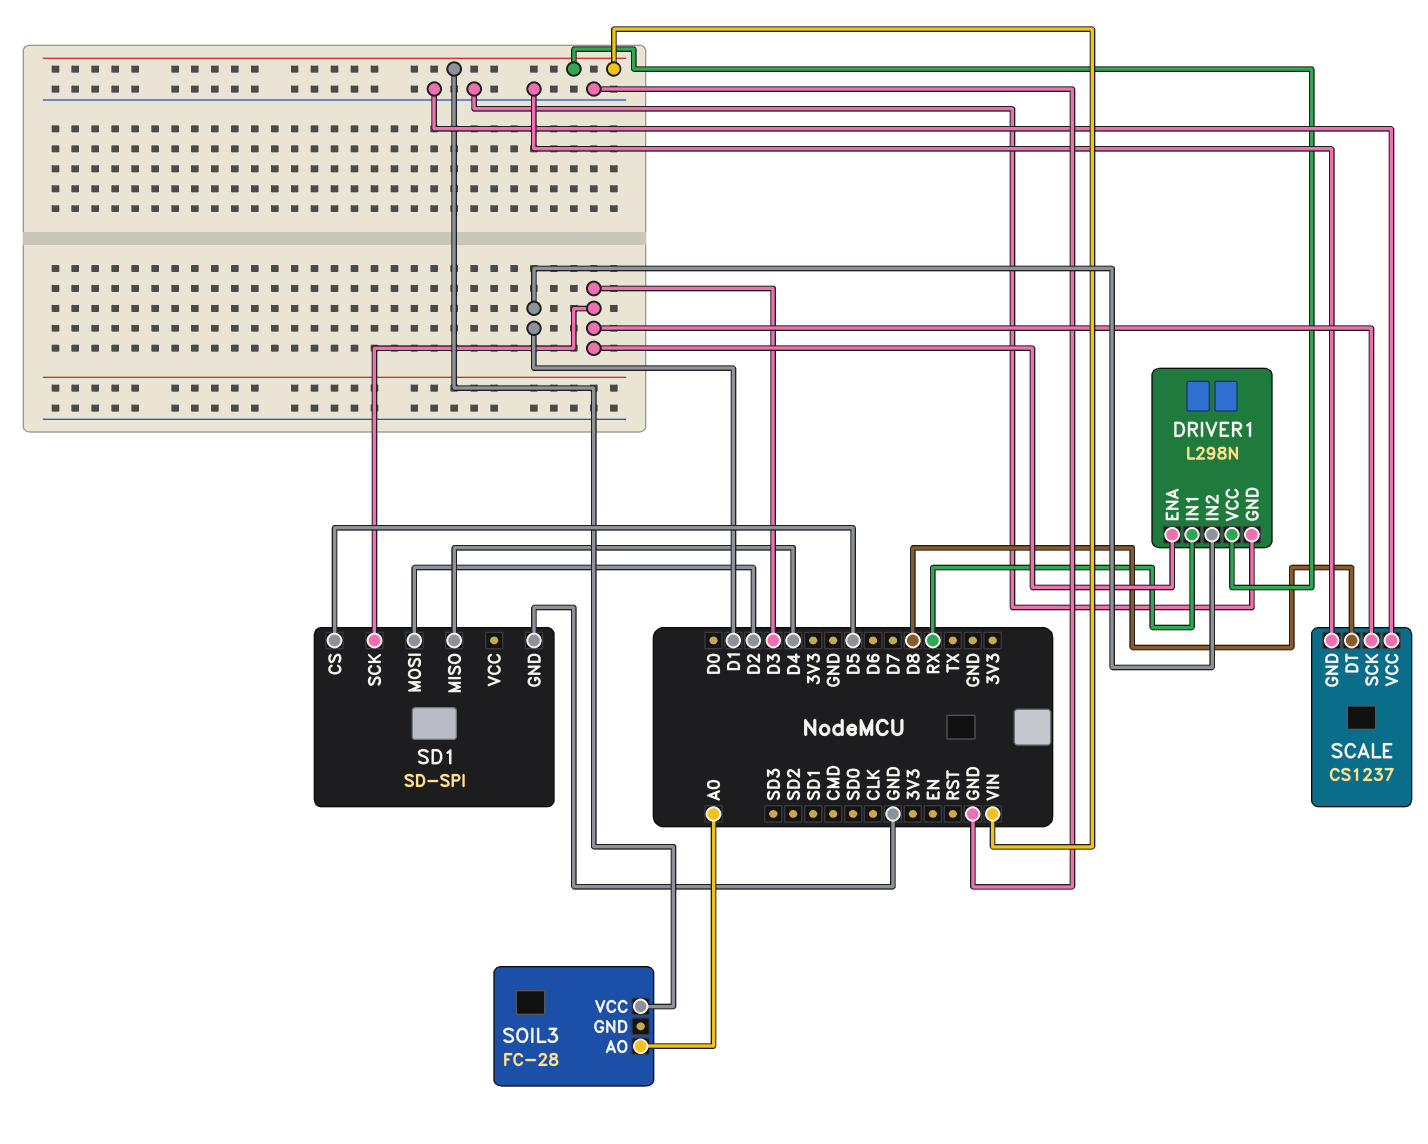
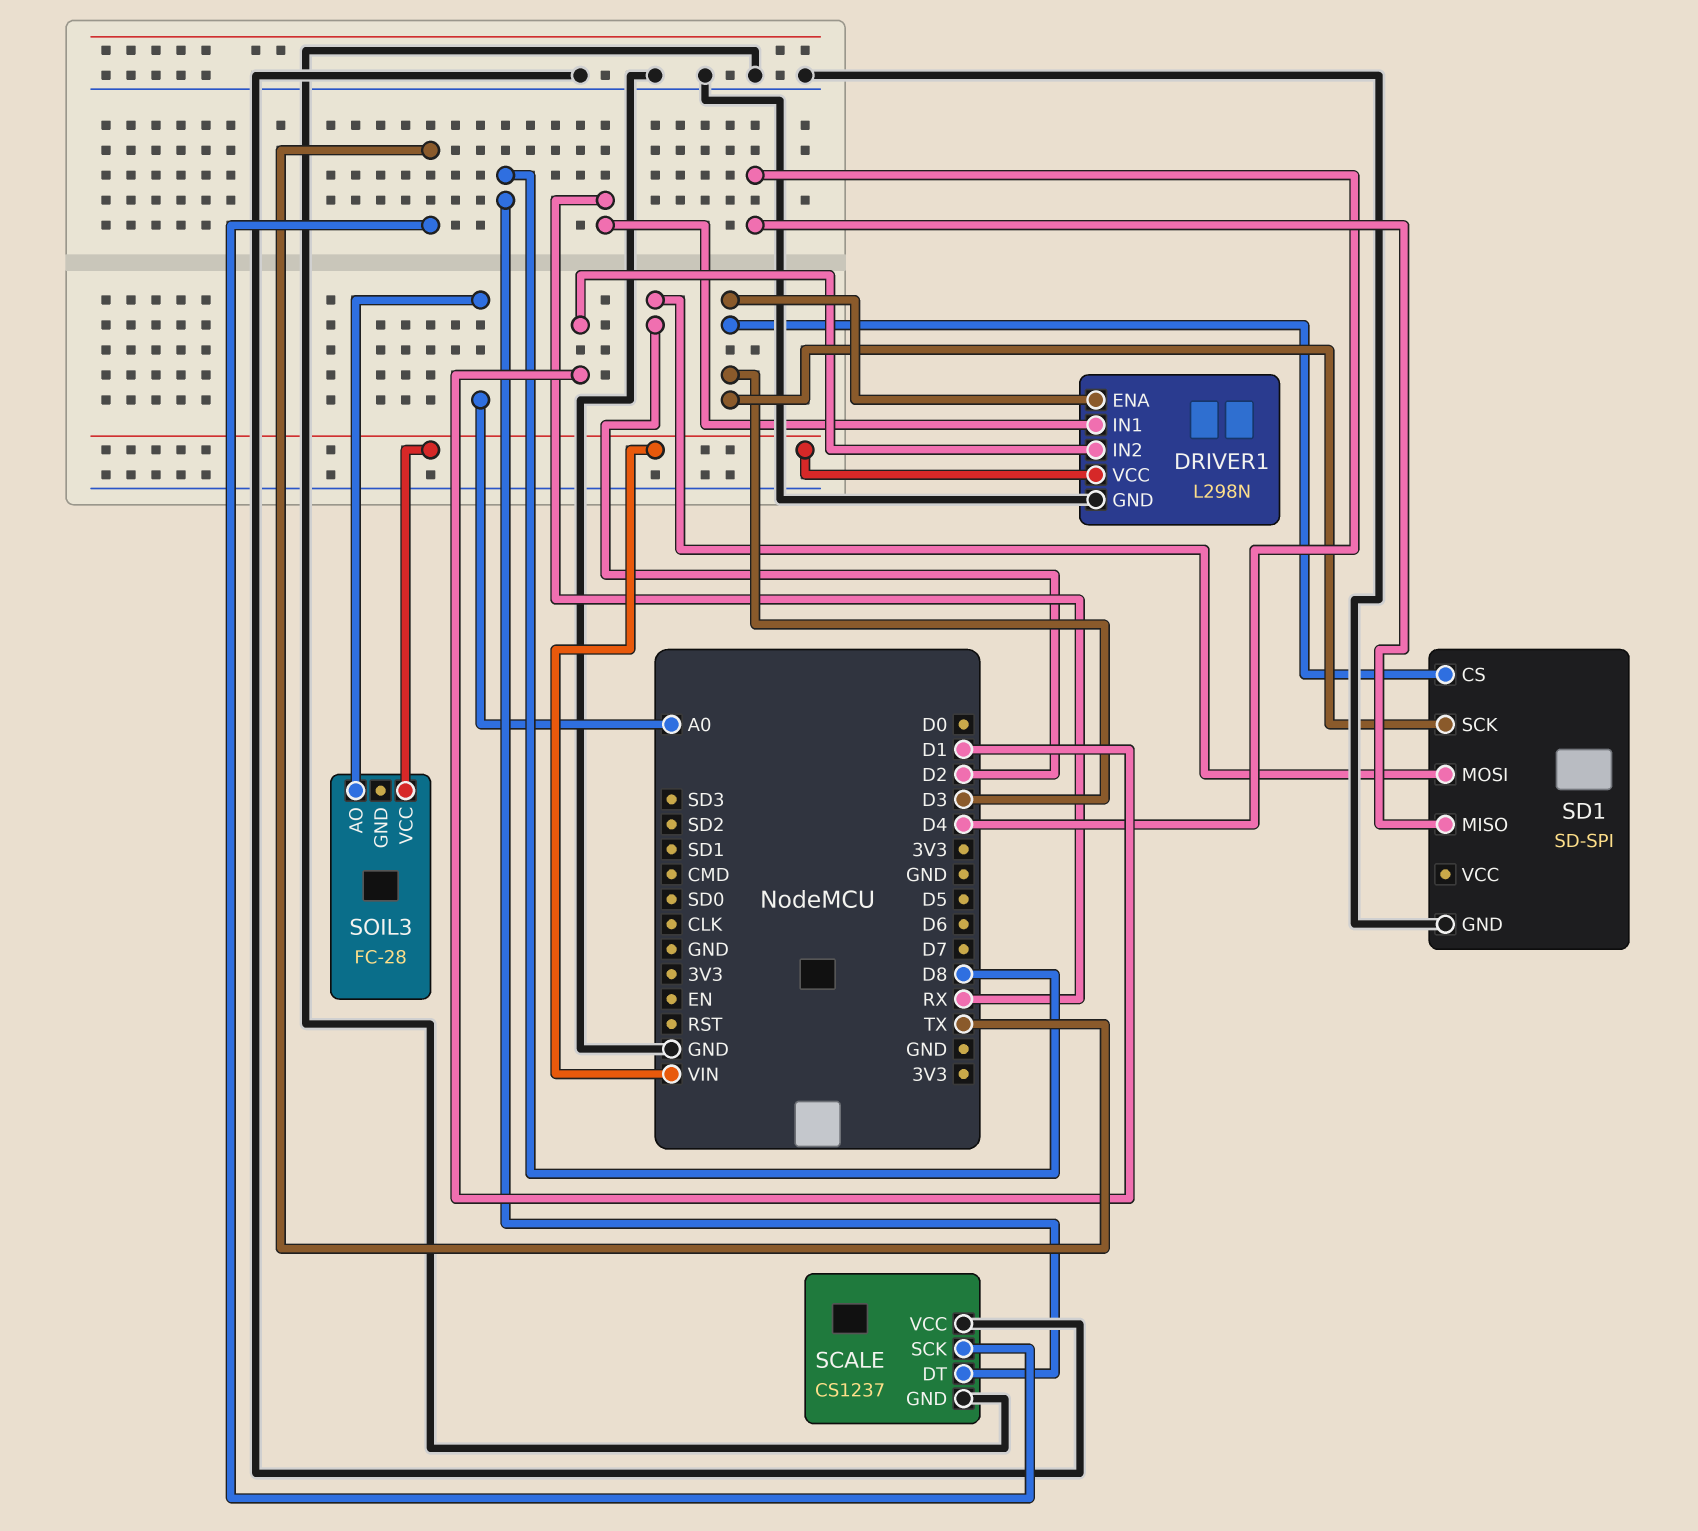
SCALE pin SCK: D3 -> TX
SD1 pin CS: D5 -> D3

